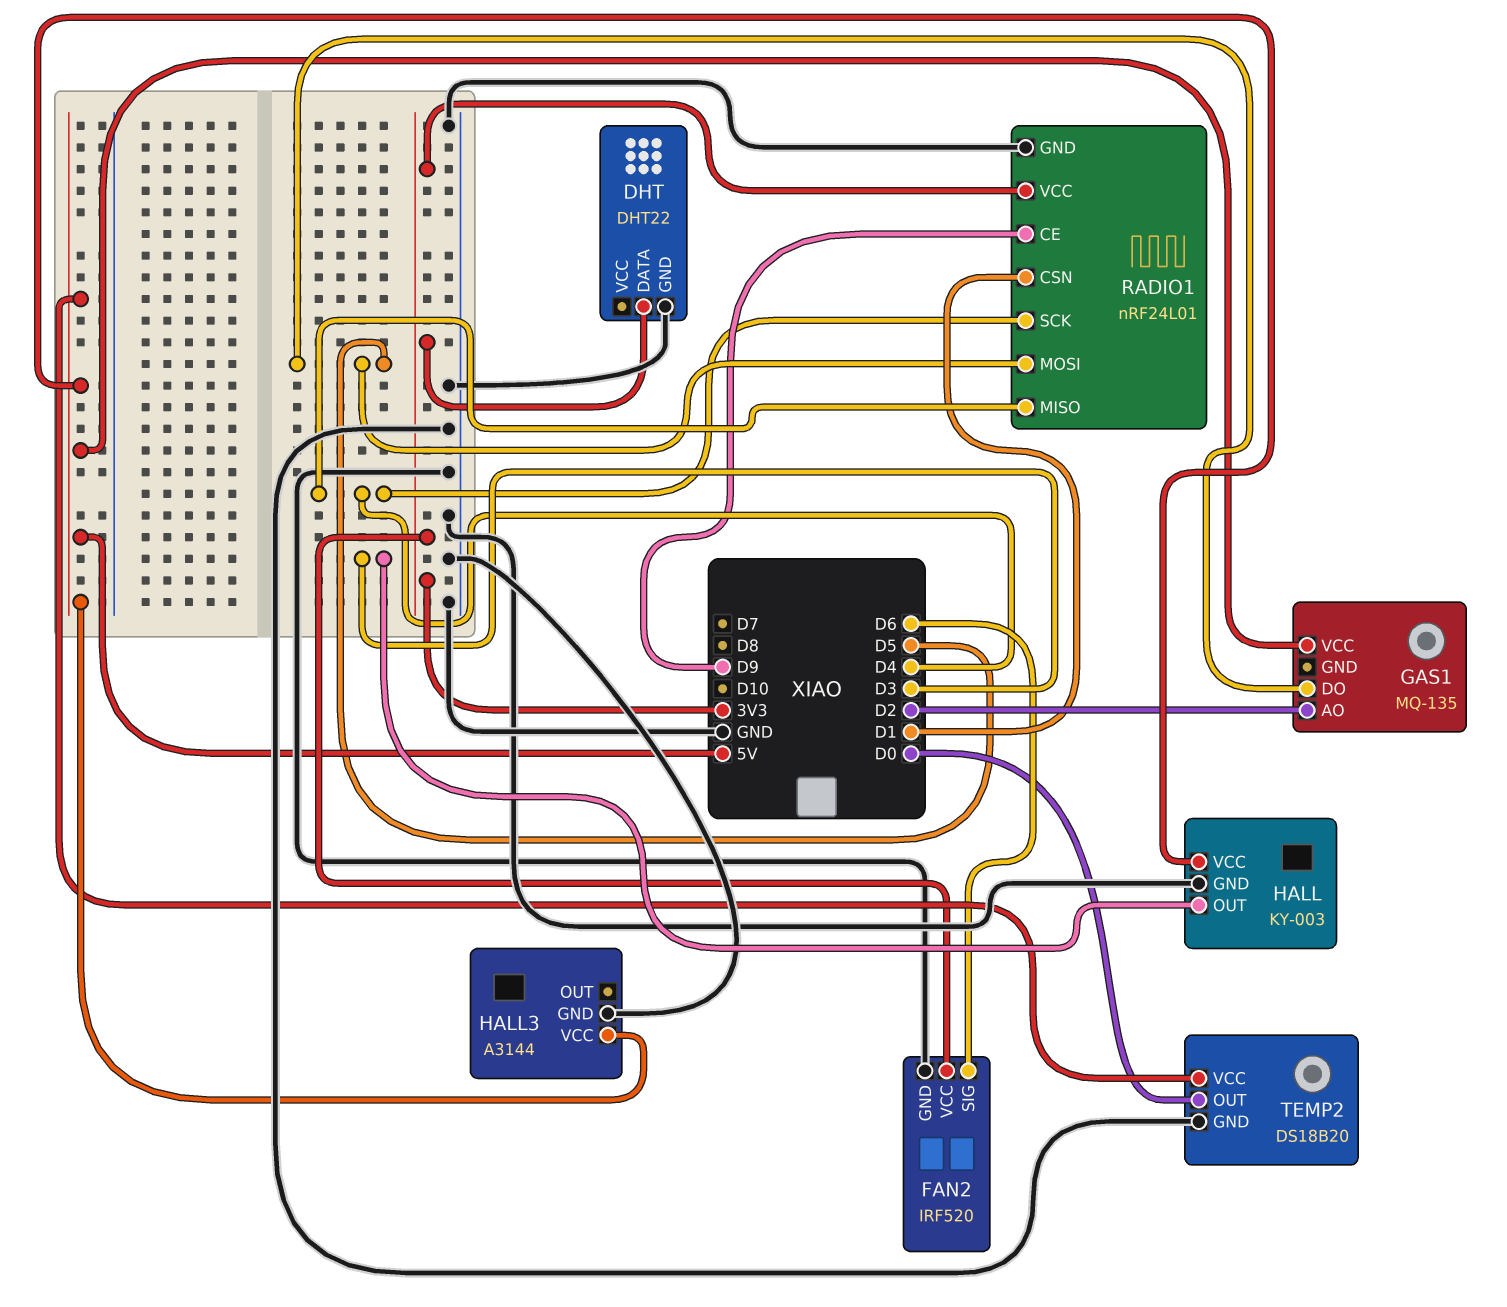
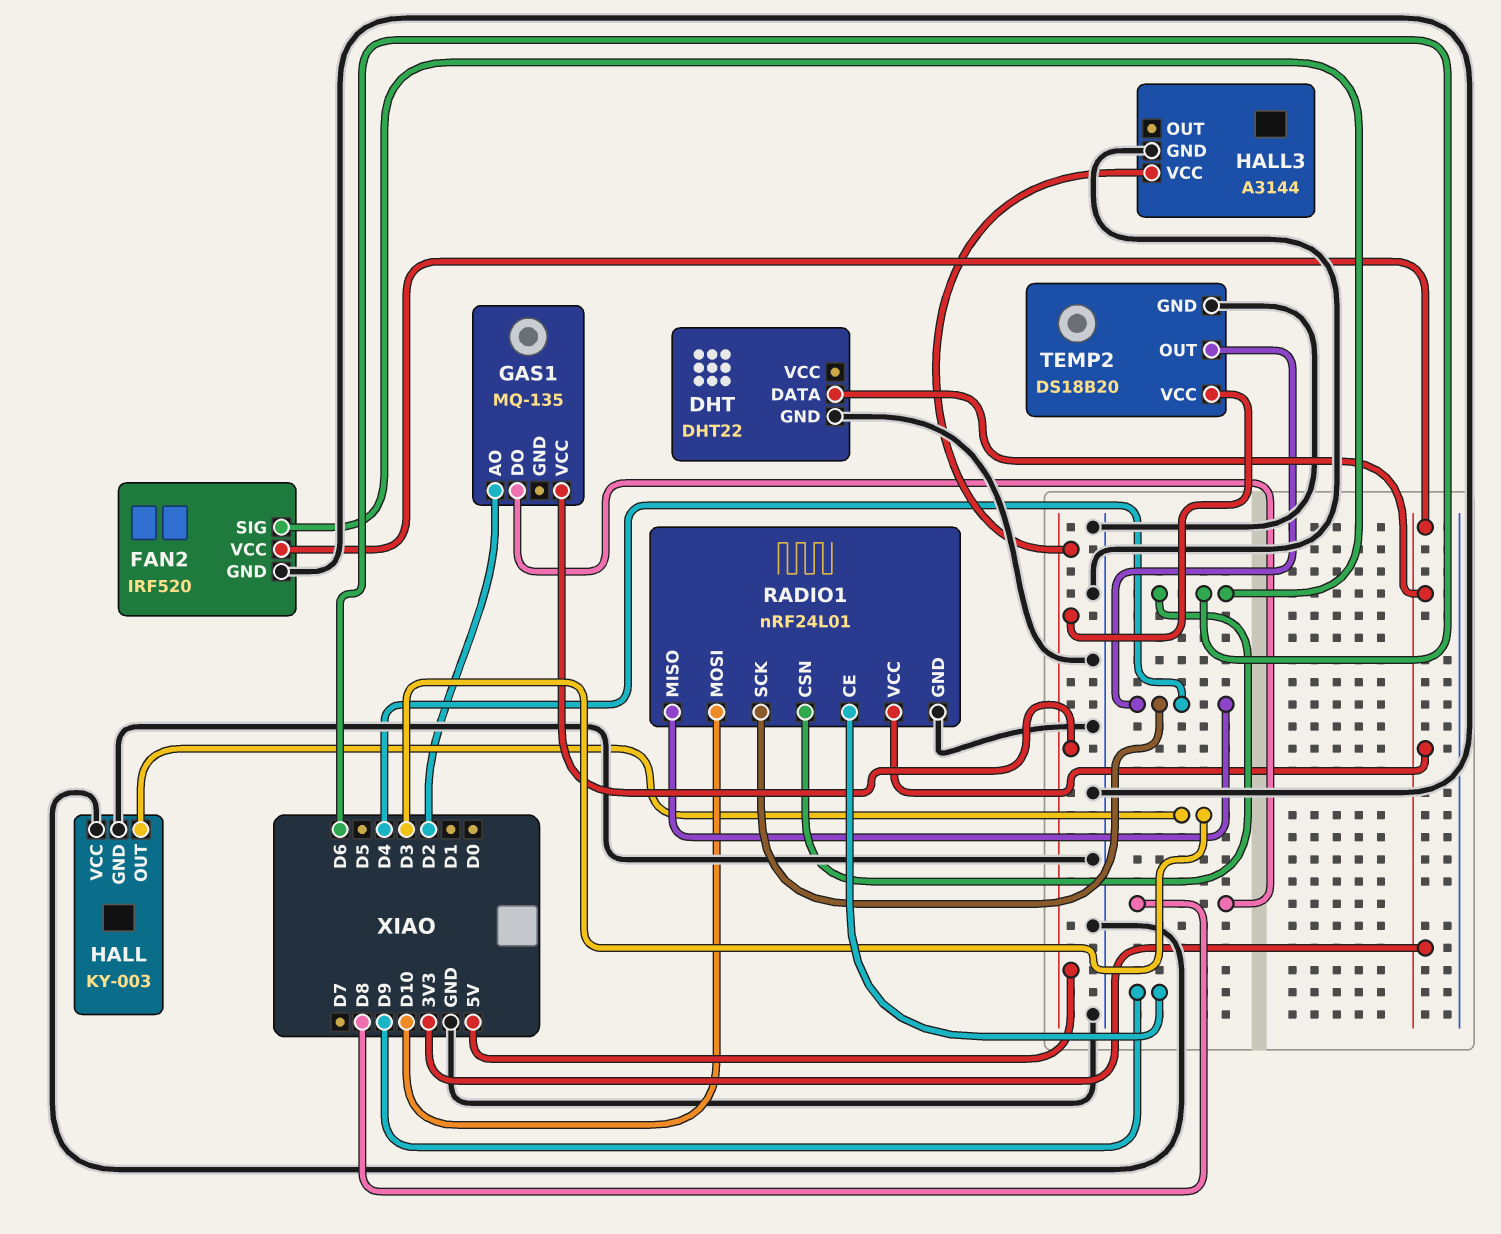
GAS1 pin DO: D5 -> D8
HALL pin VCC: 5V -> GND
RADIO1 pin CSN: D1 -> D6
RADIO1 pin MOSI: D5 -> D10
TEMP2 pin OUT: D0 -> D4

